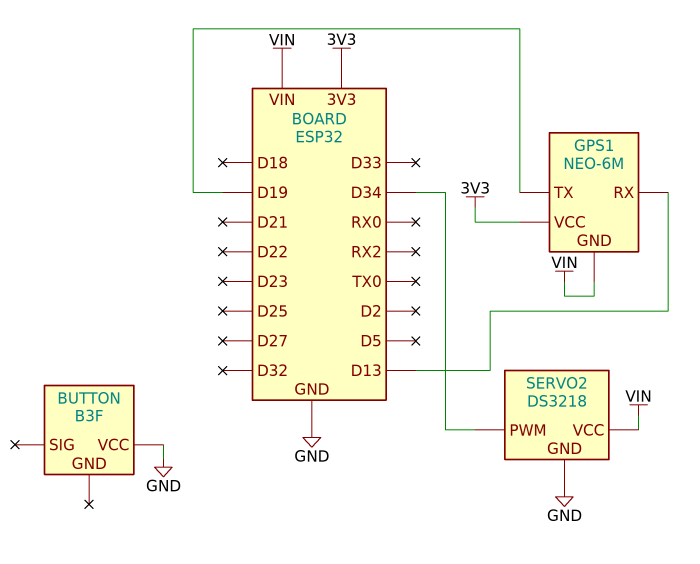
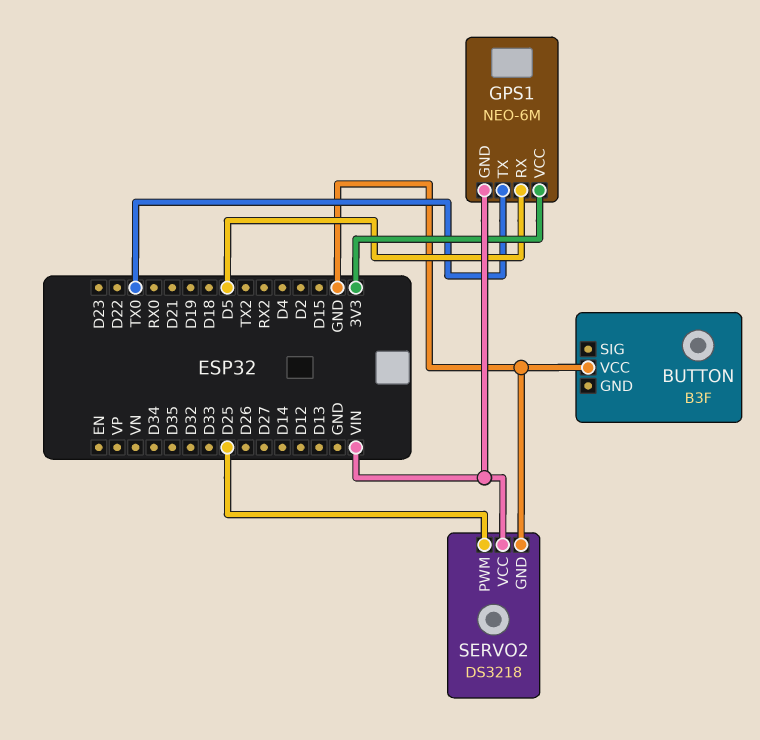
GPS1 pin RX: D13 -> D5
GPS1 pin TX: D19 -> TX0
SERVO2 pin PWM: D34 -> D25

